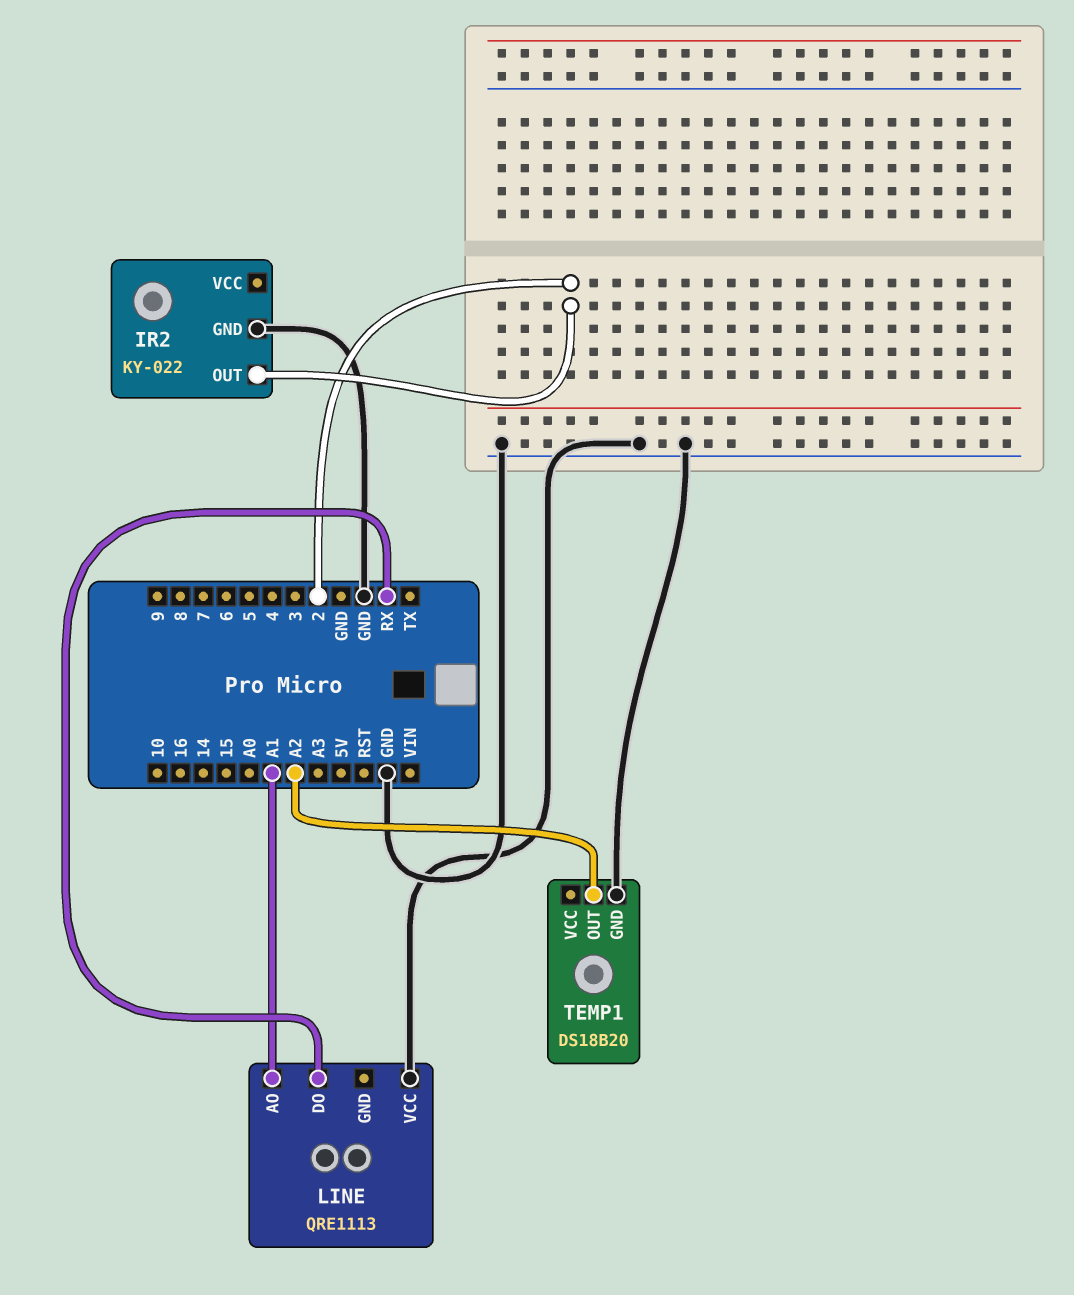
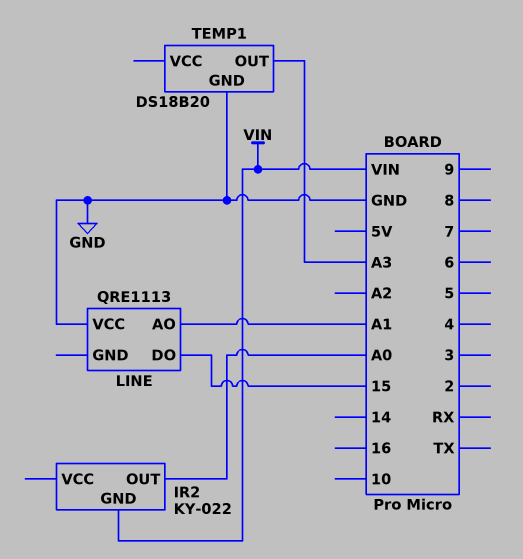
IR2 pin GND: GND -> VIN
IR2 pin OUT: 2 -> A0
LINE pin DO: RX -> 15
TEMP1 pin OUT: A2 -> A3

